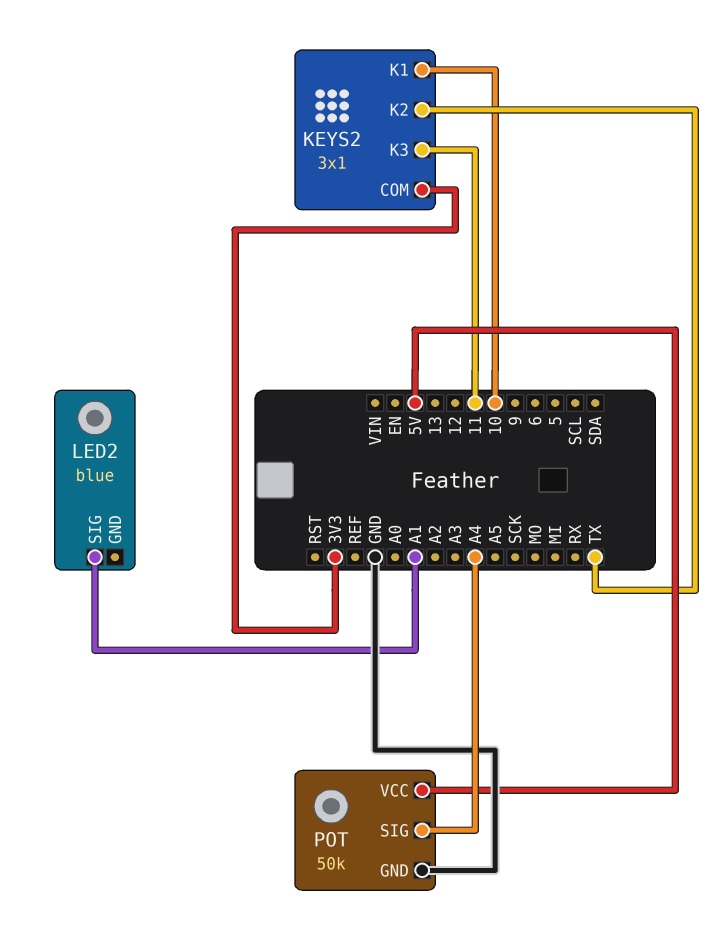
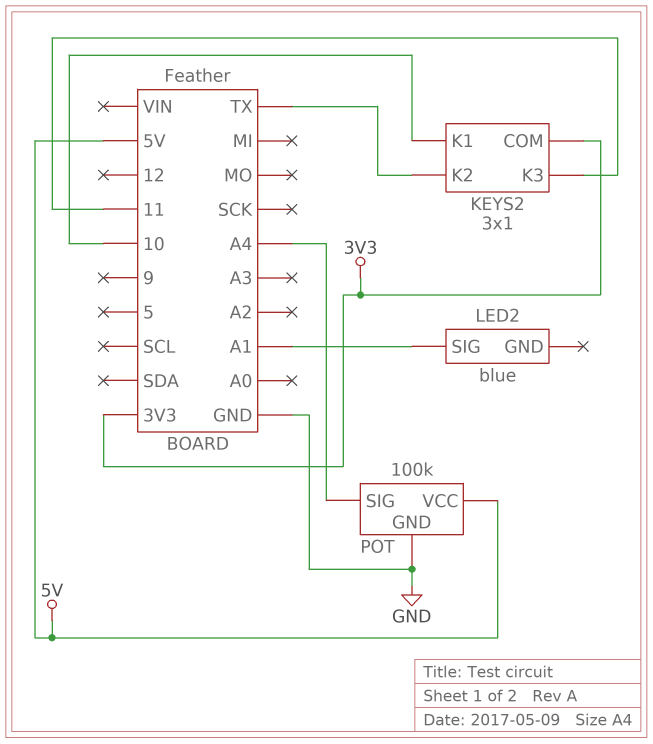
POT: 50k -> 100k

